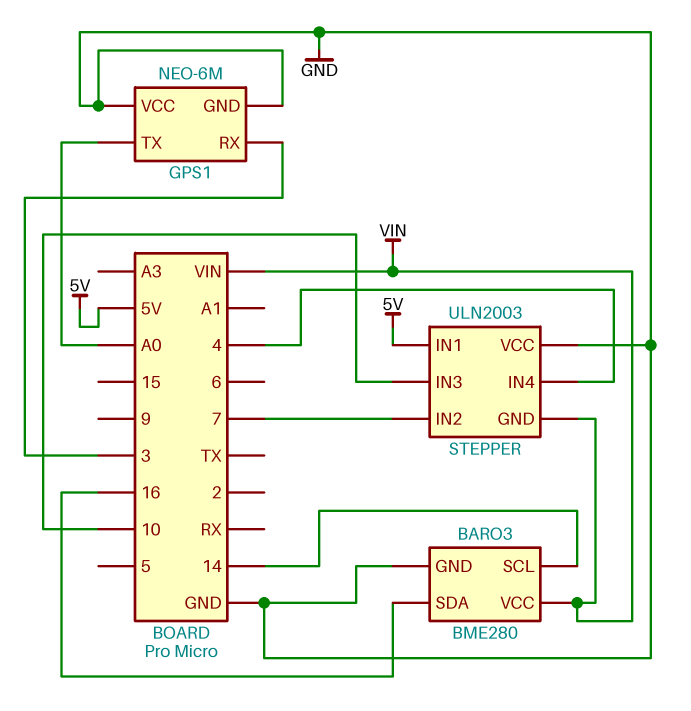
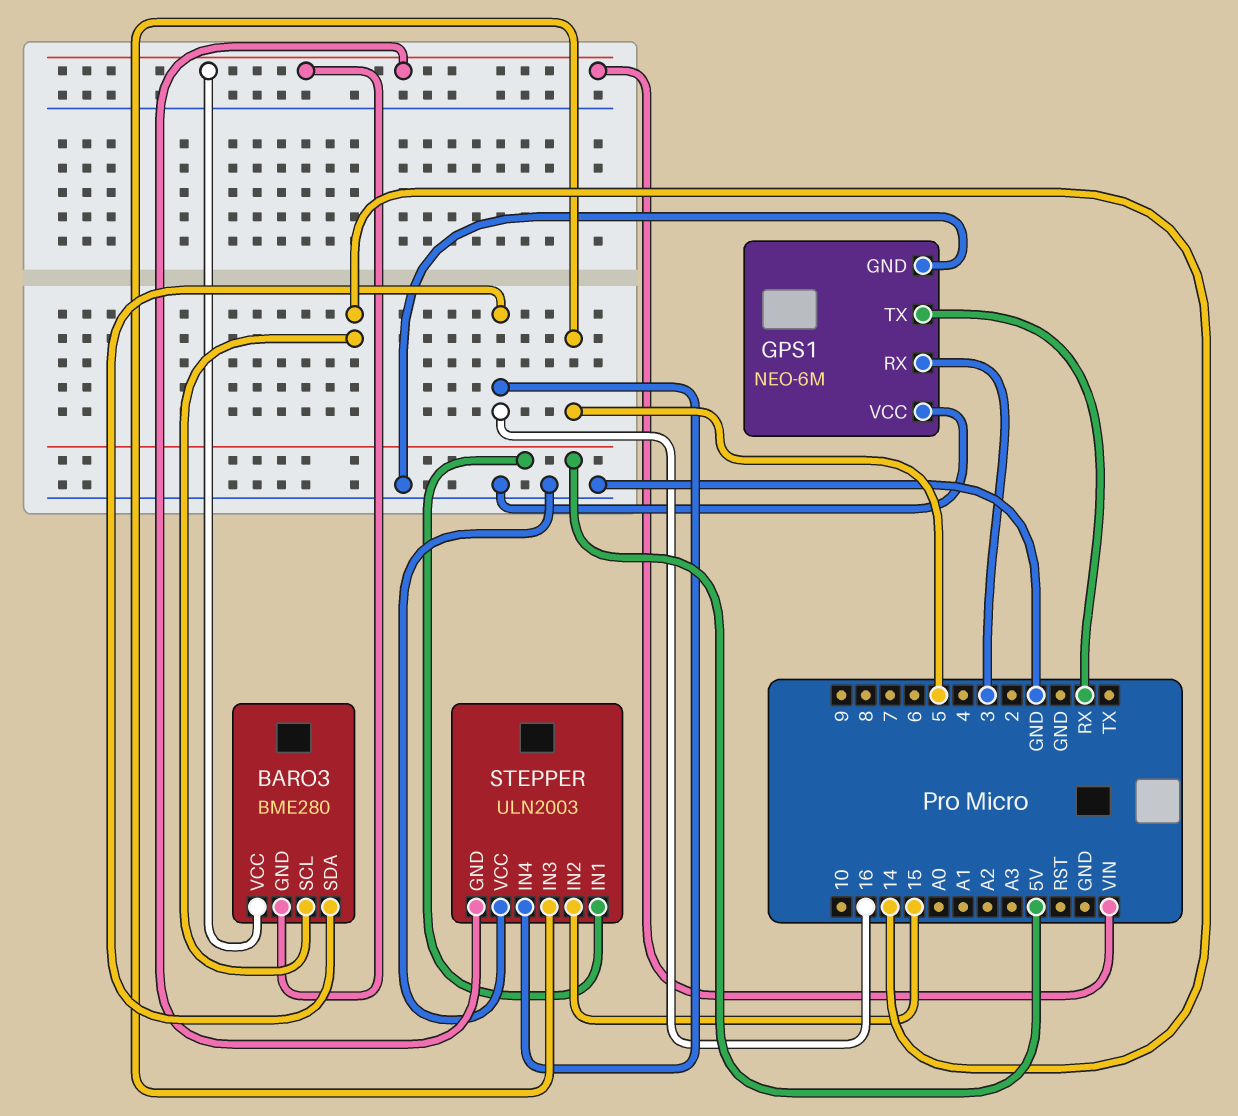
BARO3 pin GND: GND -> VIN
GPS1 pin TX: A0 -> RX
STEPPER pin IN2: 7 -> 15
STEPPER pin IN3: 10 -> 5
STEPPER pin IN4: 4 -> 16

